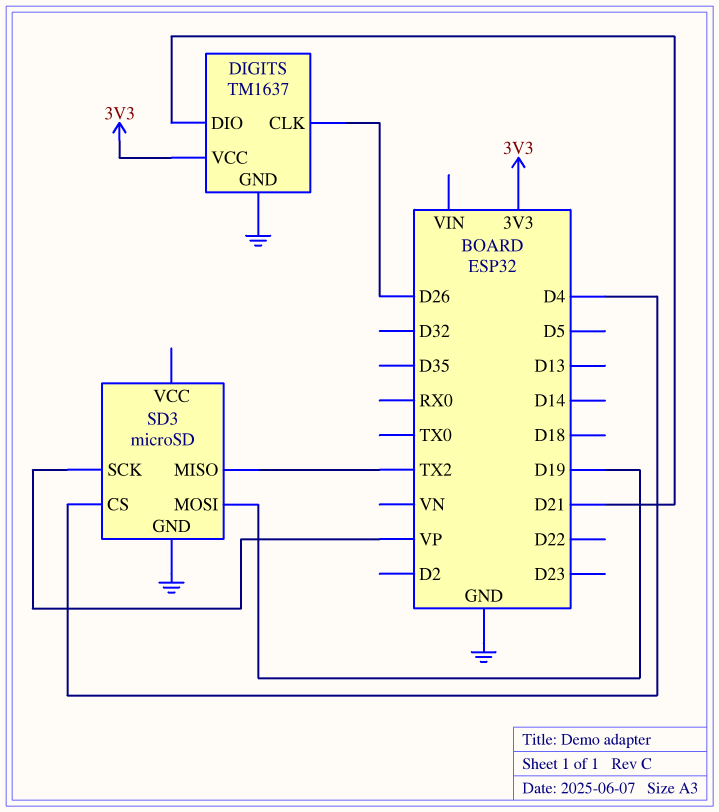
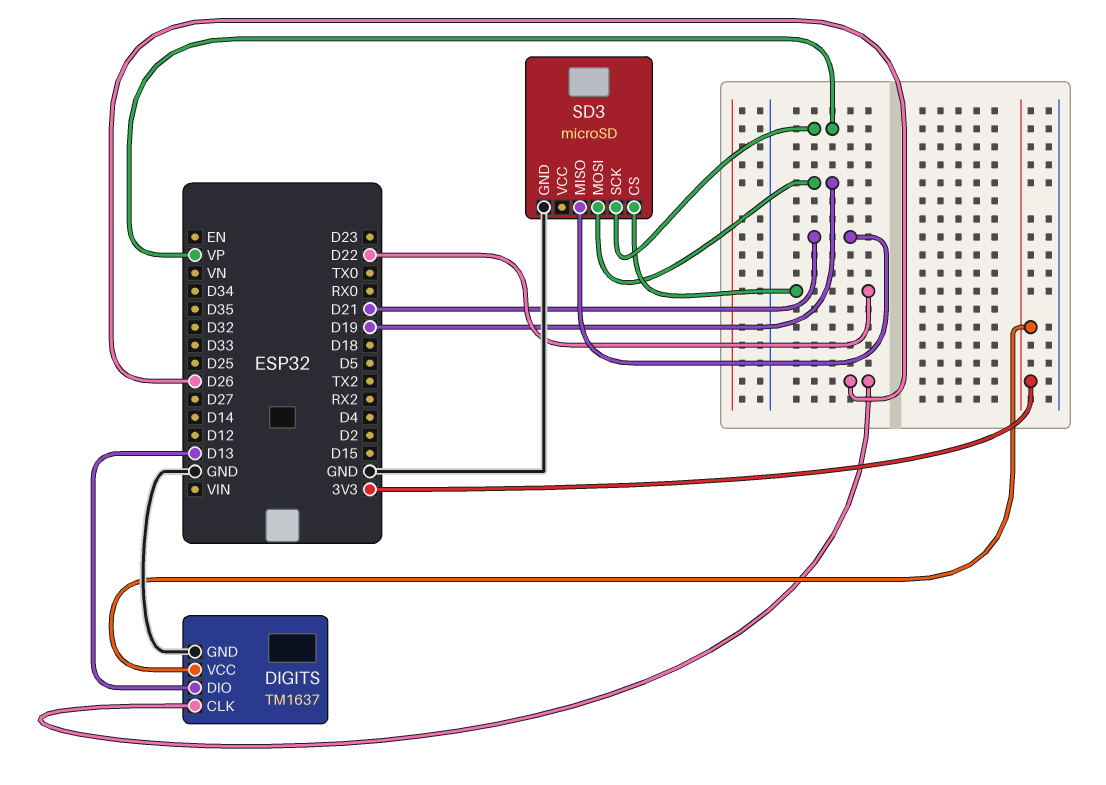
DIGITS pin DIO: D21 -> D13
SD3 pin CS: D4 -> D22
SD3 pin MISO: TX2 -> D21

